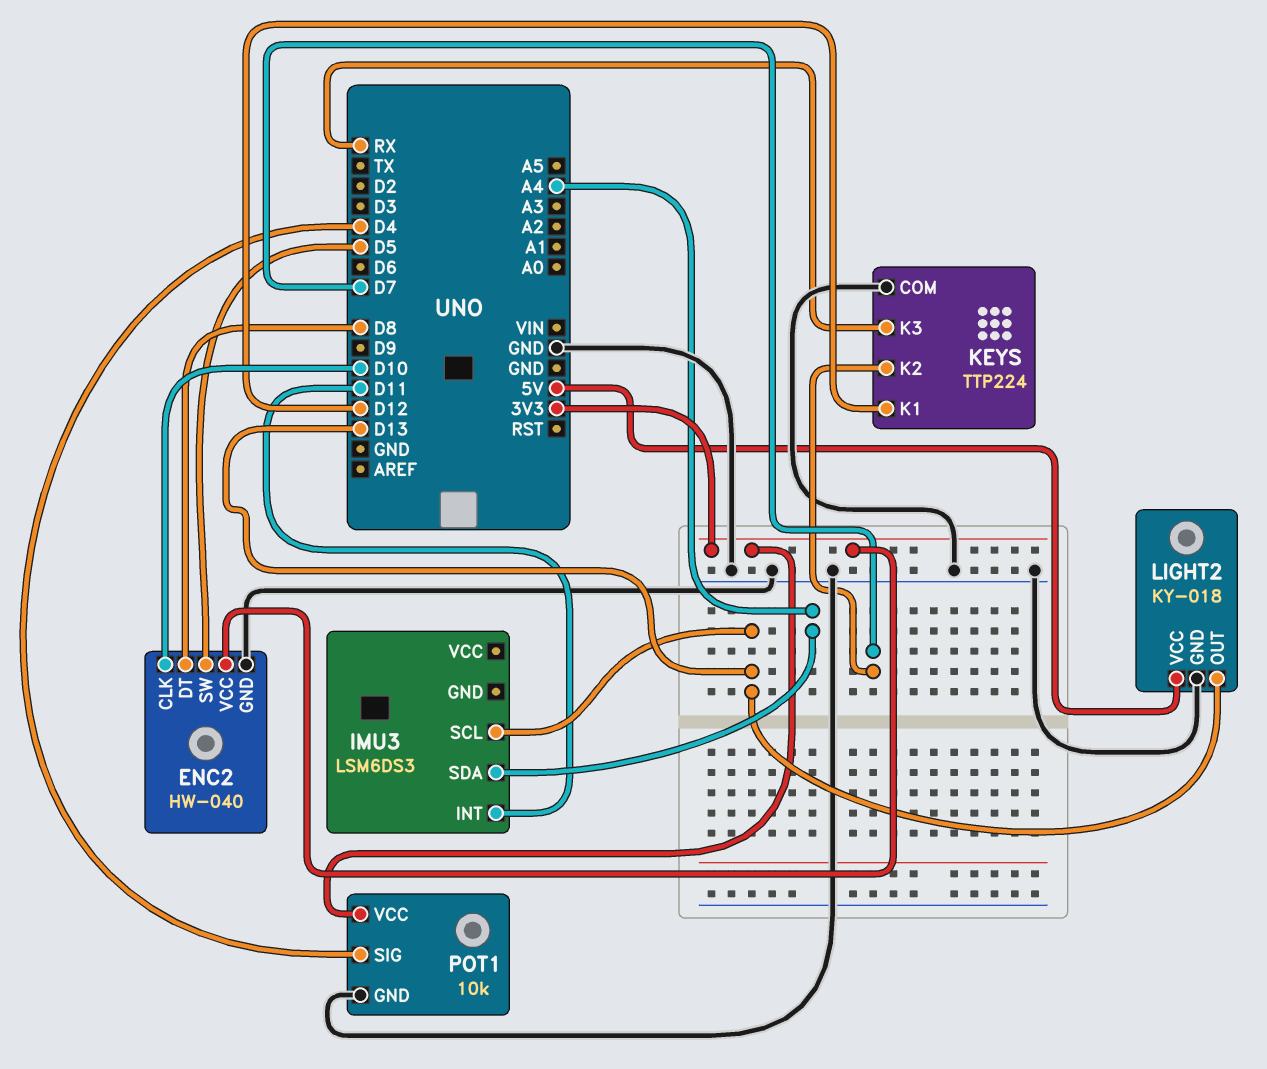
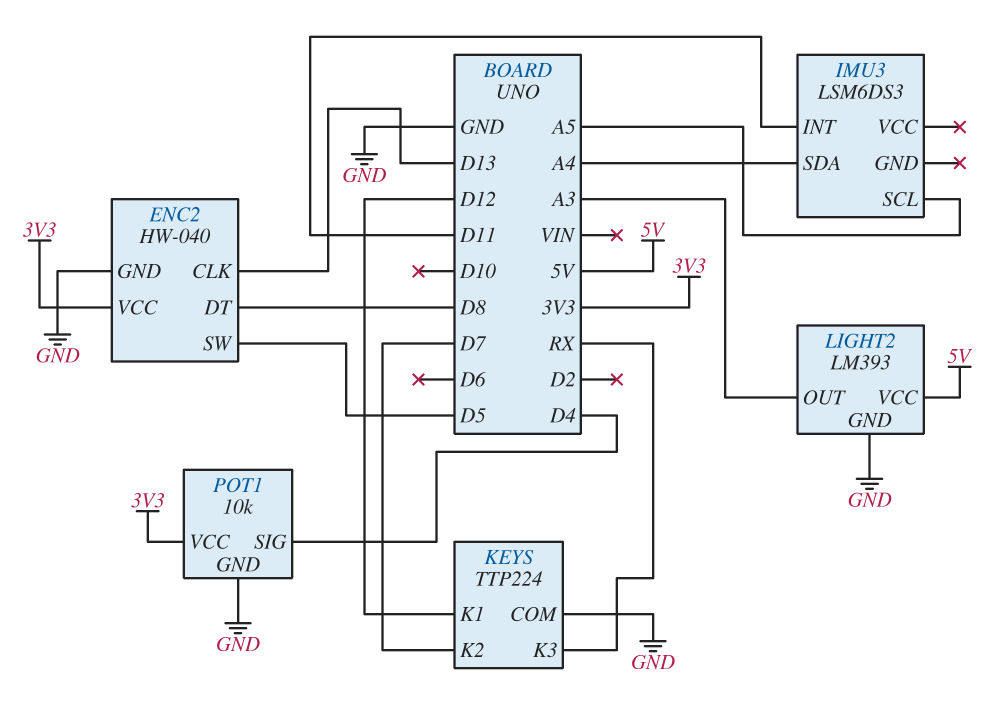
ENC2 pin CLK: D10 -> D13
IMU3 pin SCL: D13 -> A5
LIGHT2: KY-018 -> LM393
LIGHT2 pin OUT: D13 -> A3

